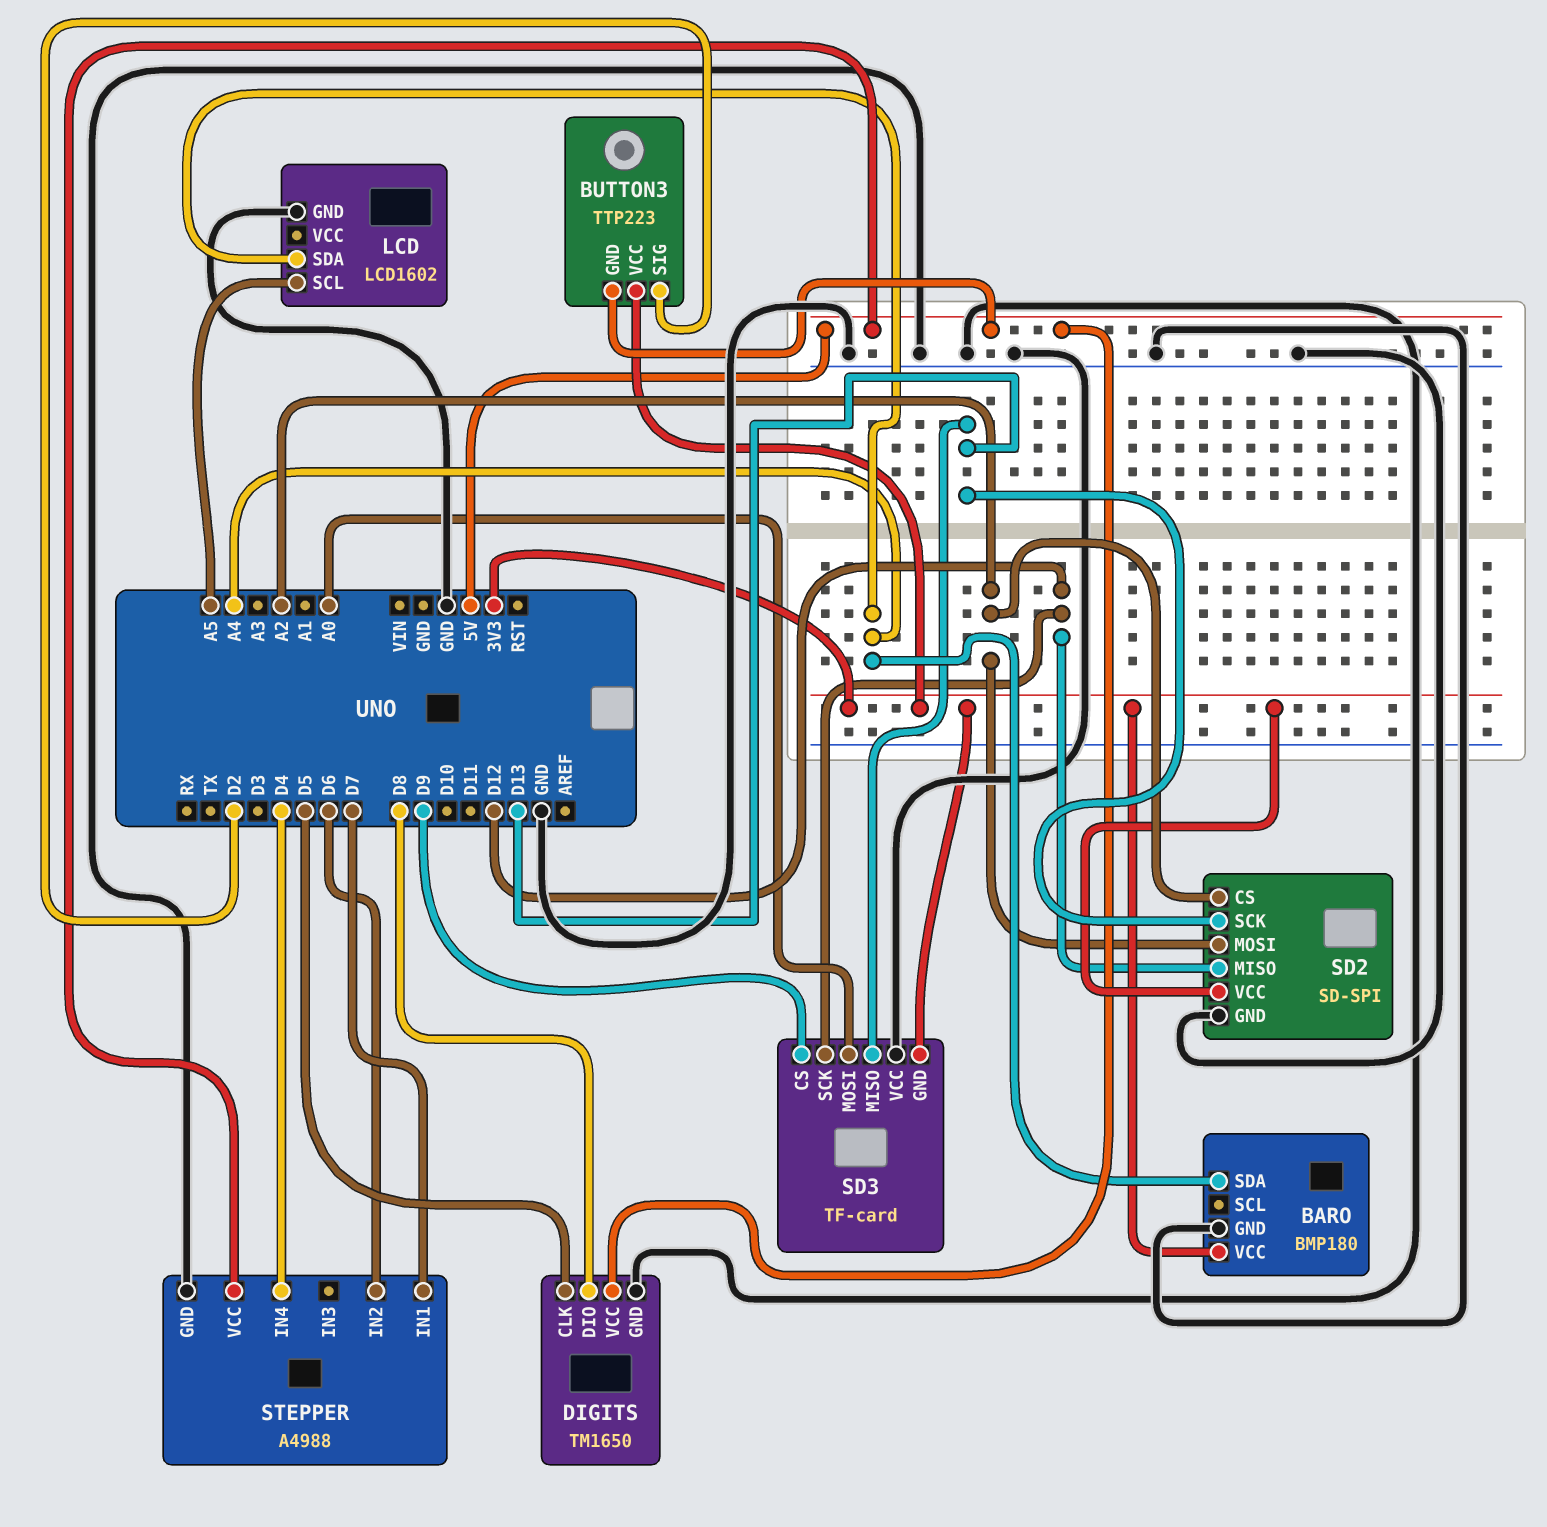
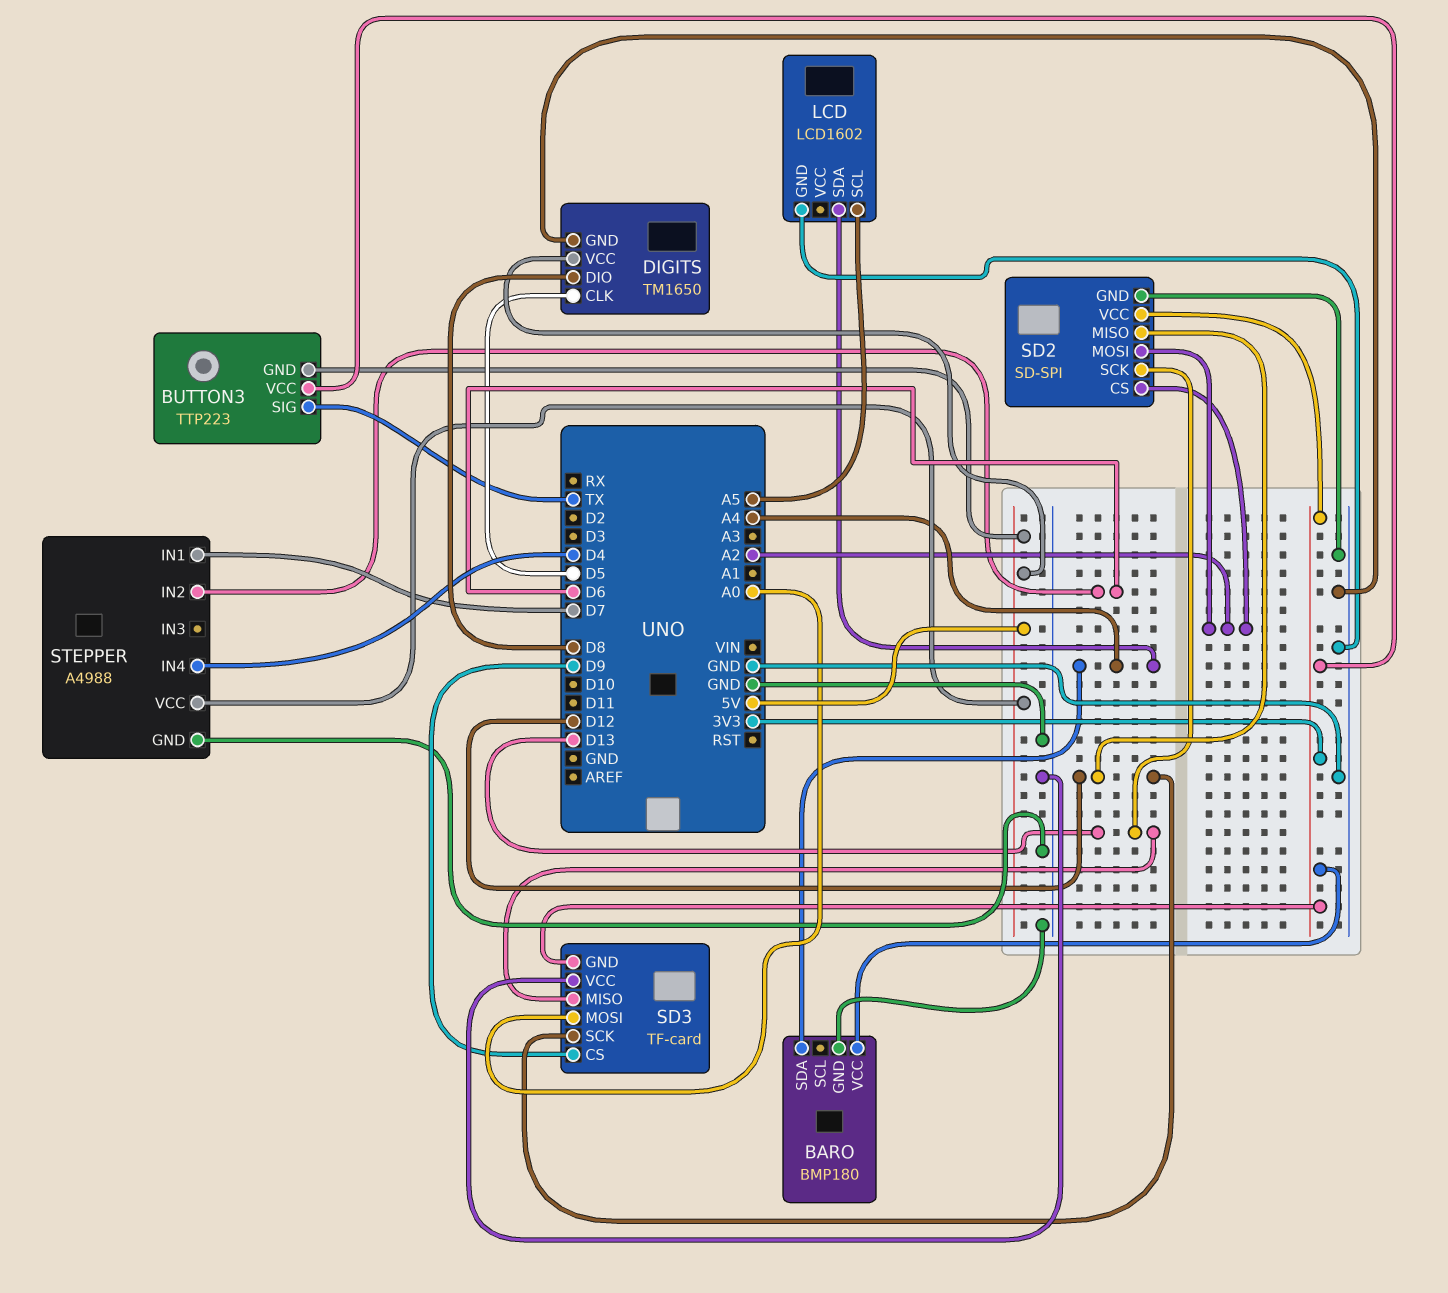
BUTTON3 pin SIG: D2 -> TX

